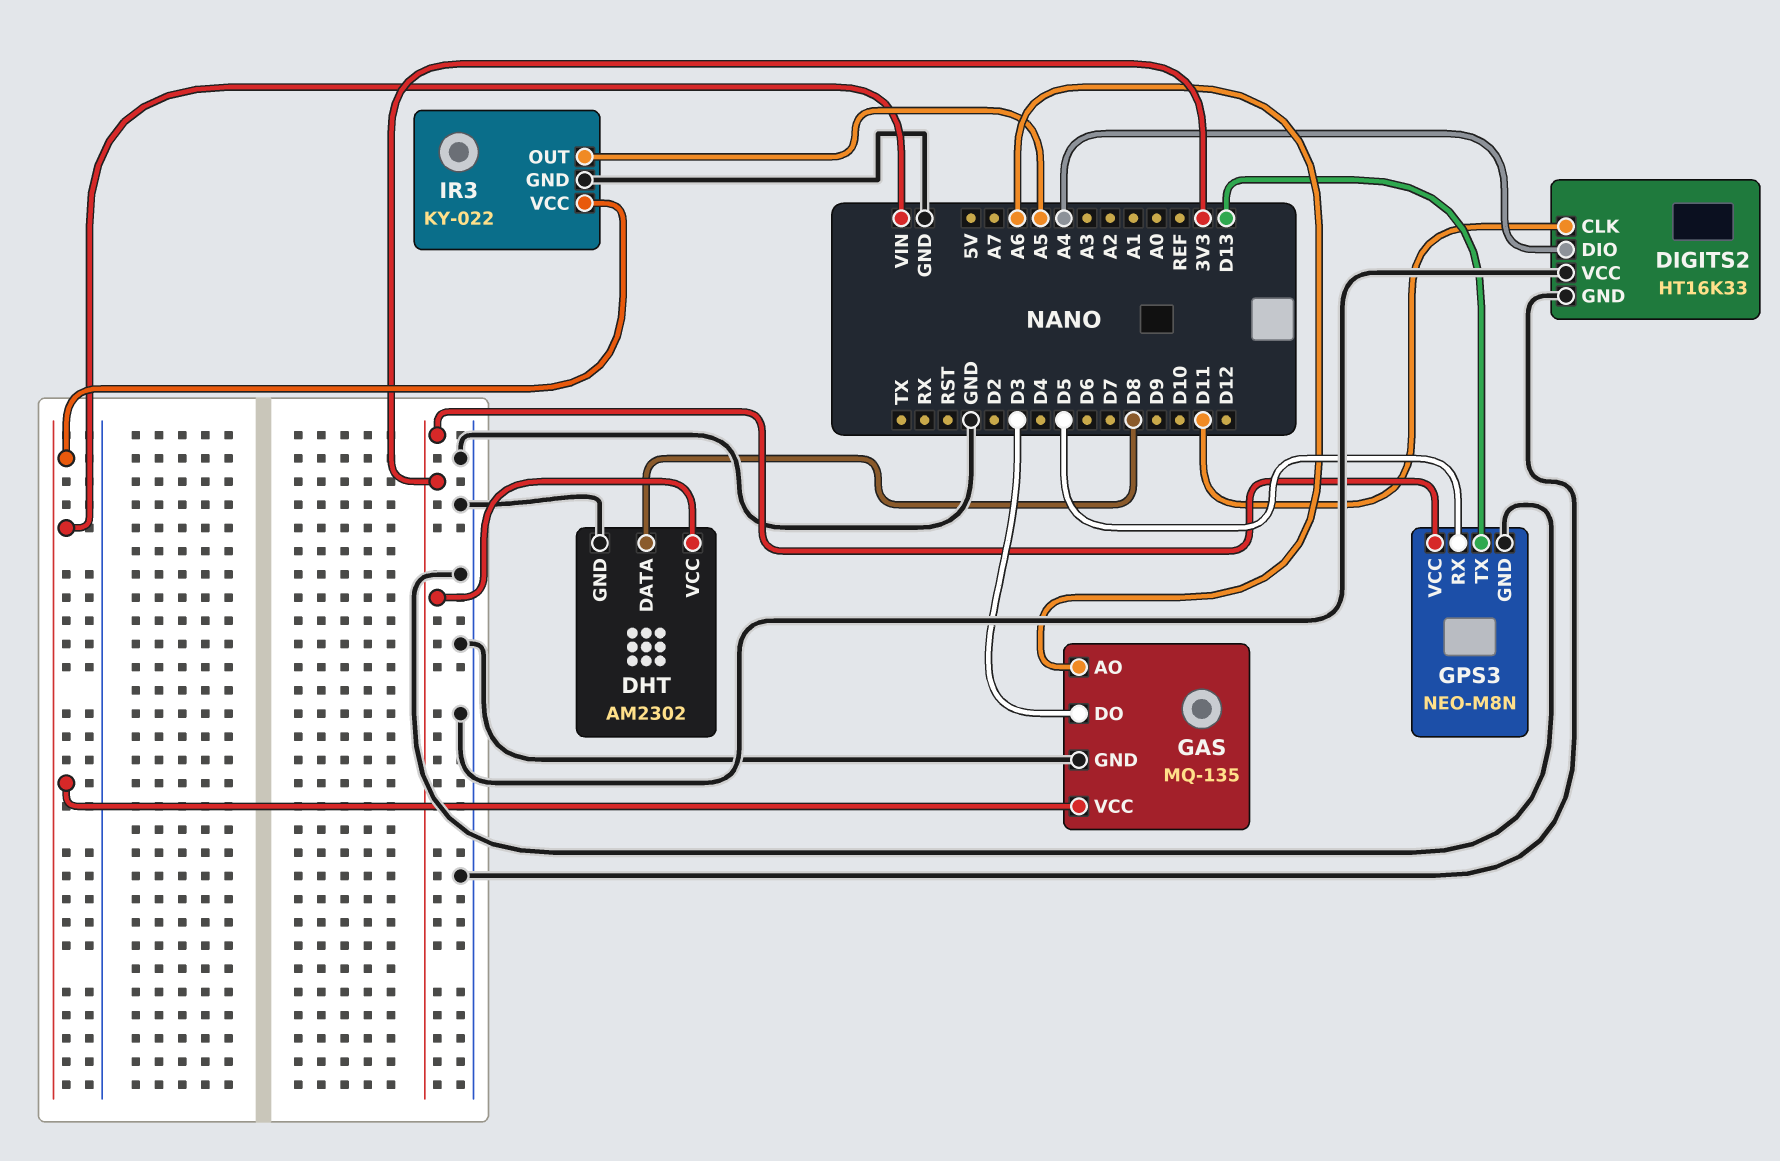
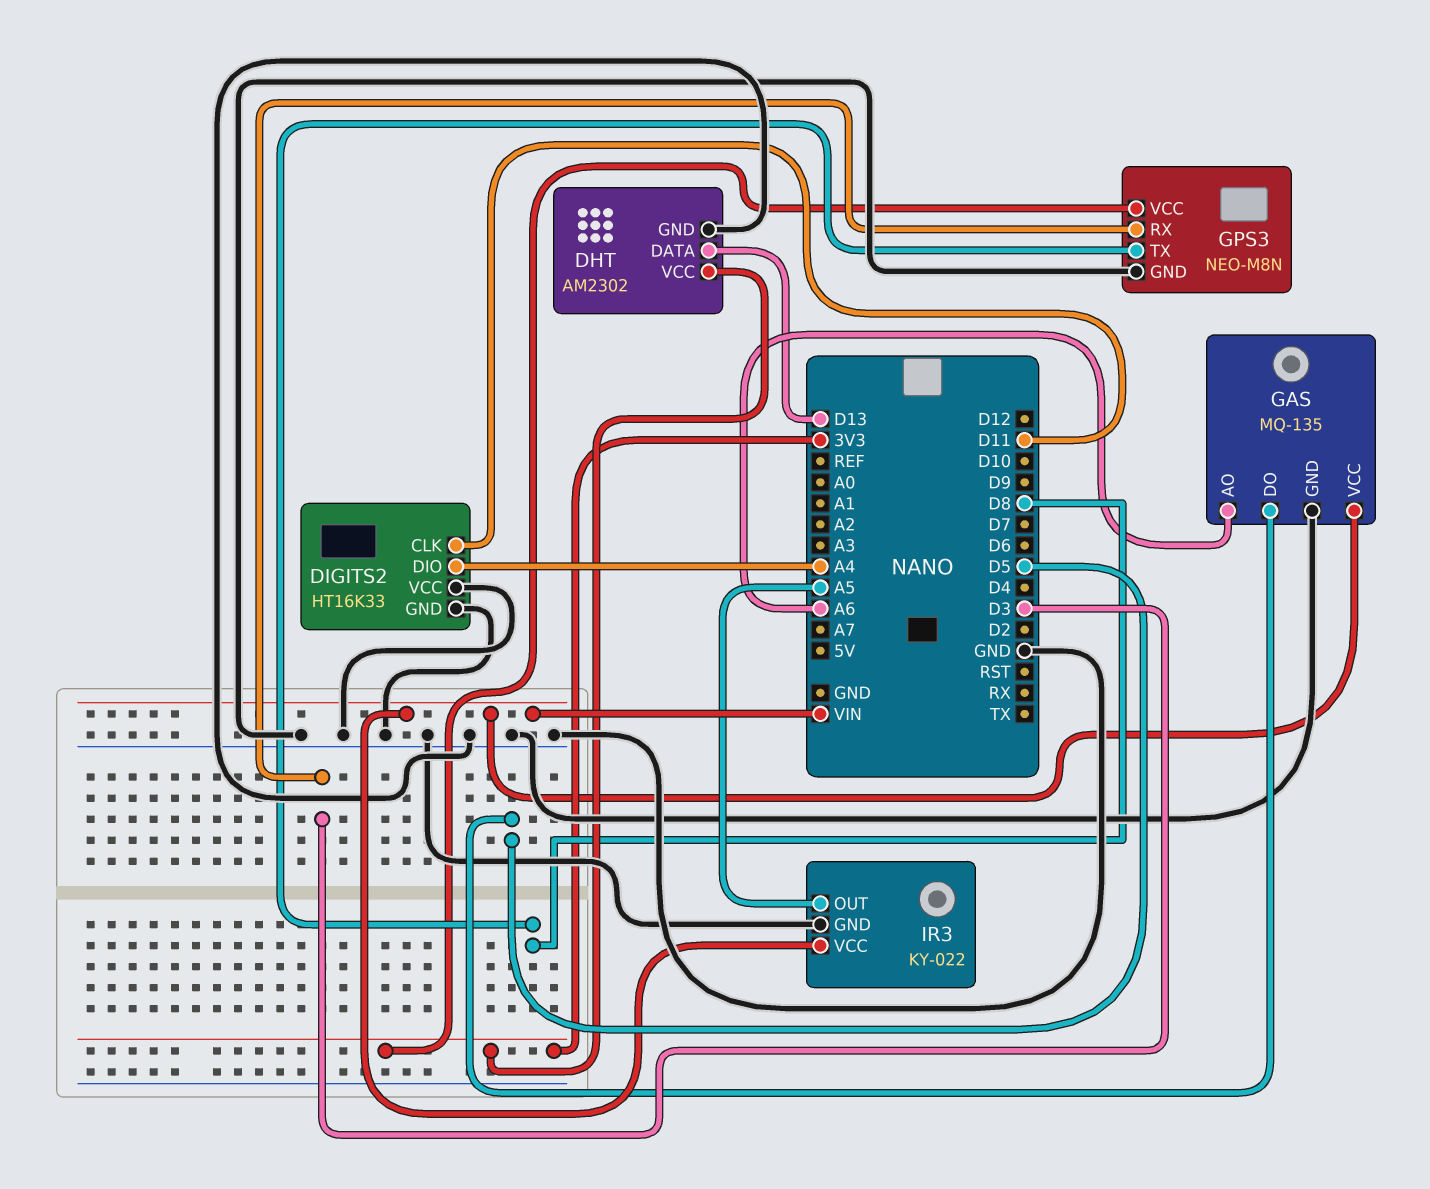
DHT pin DATA: D8 -> D13
GAS pin DO: D3 -> D5
GPS3 pin RX: D5 -> D3
GPS3 pin TX: D13 -> D8

